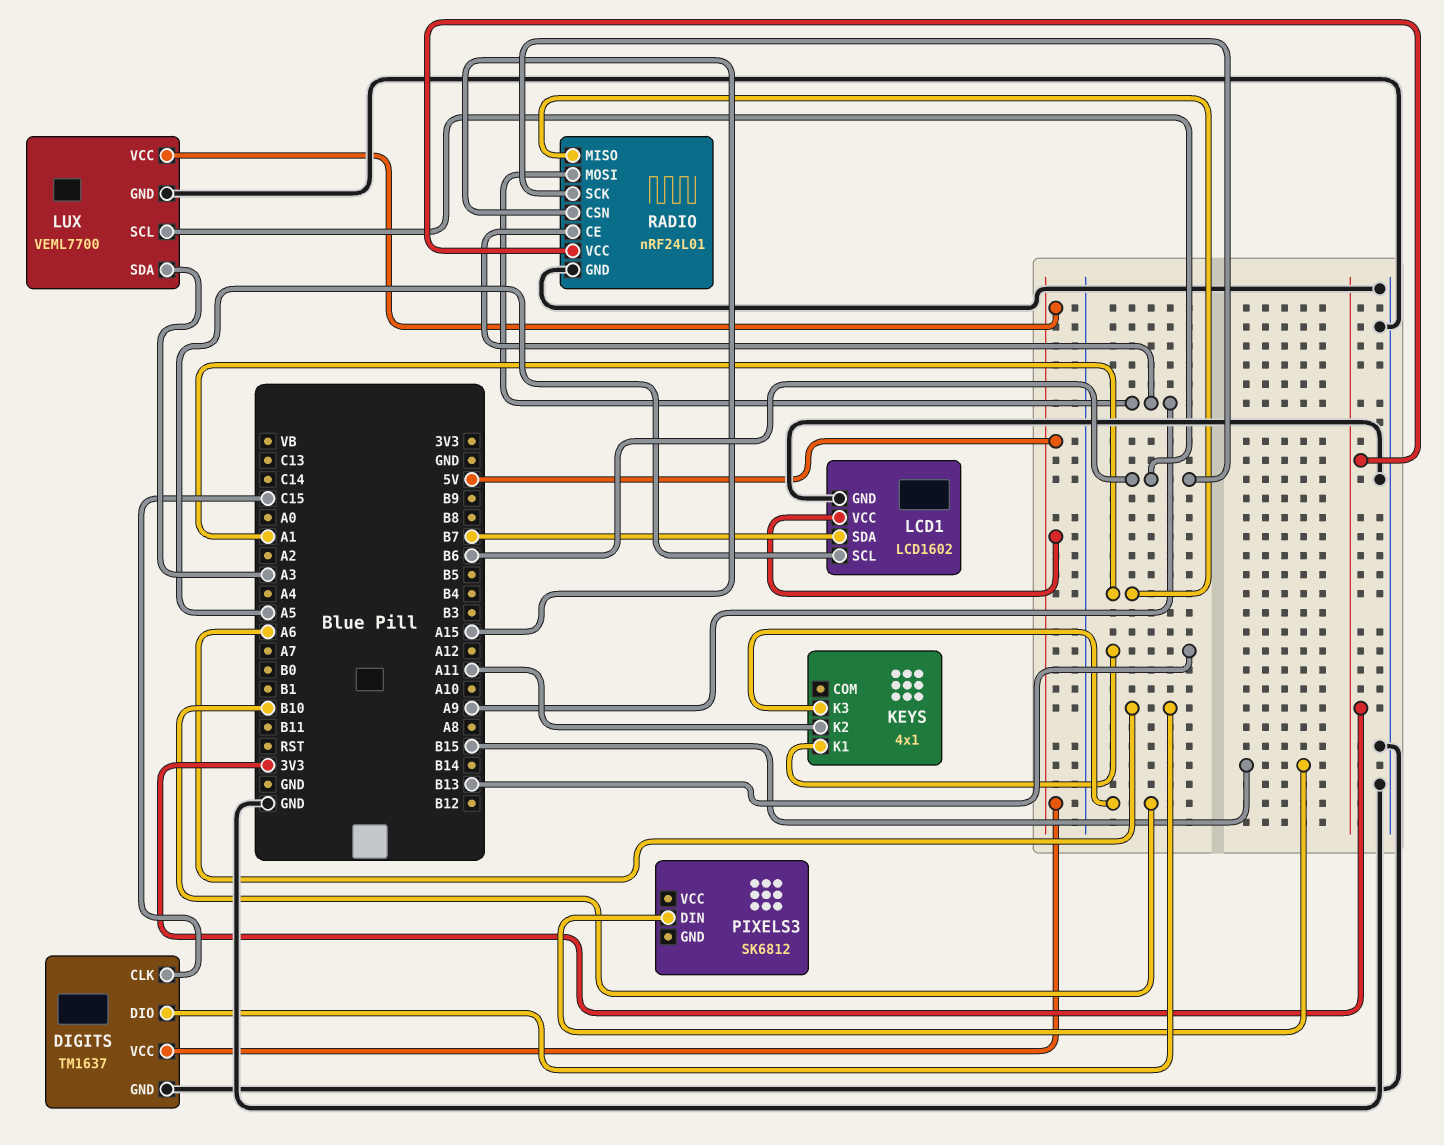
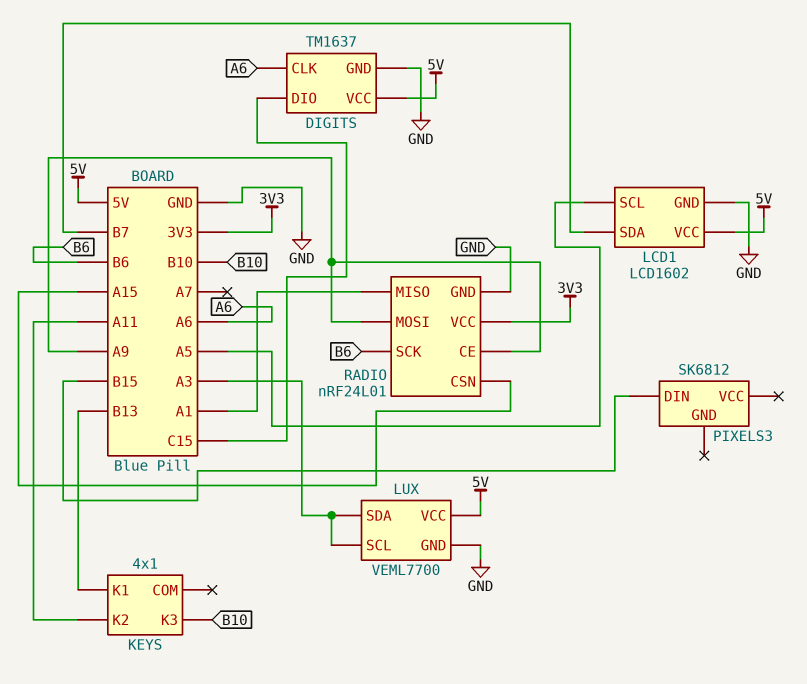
DIGITS pin CLK: C15 -> A6
DIGITS pin DIO: A6 -> C15
LUX pin SCL: B6 -> A3

